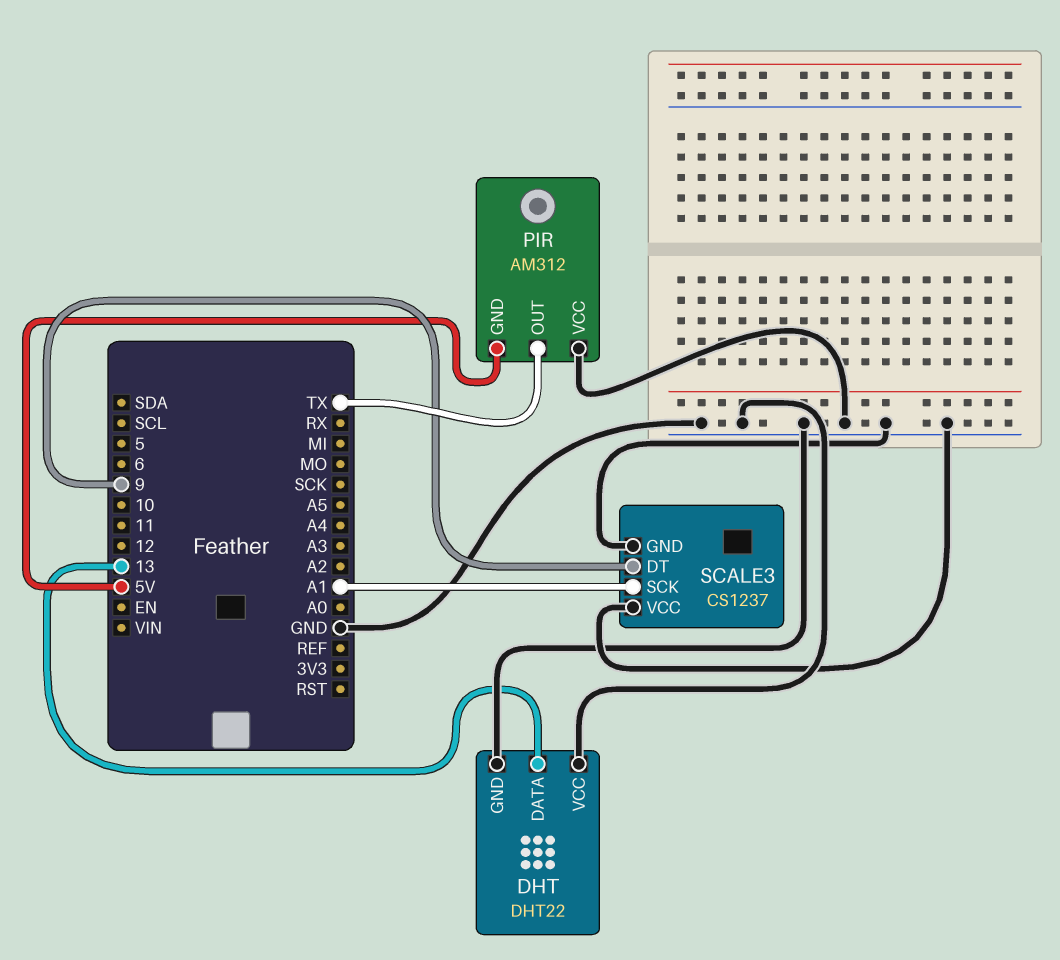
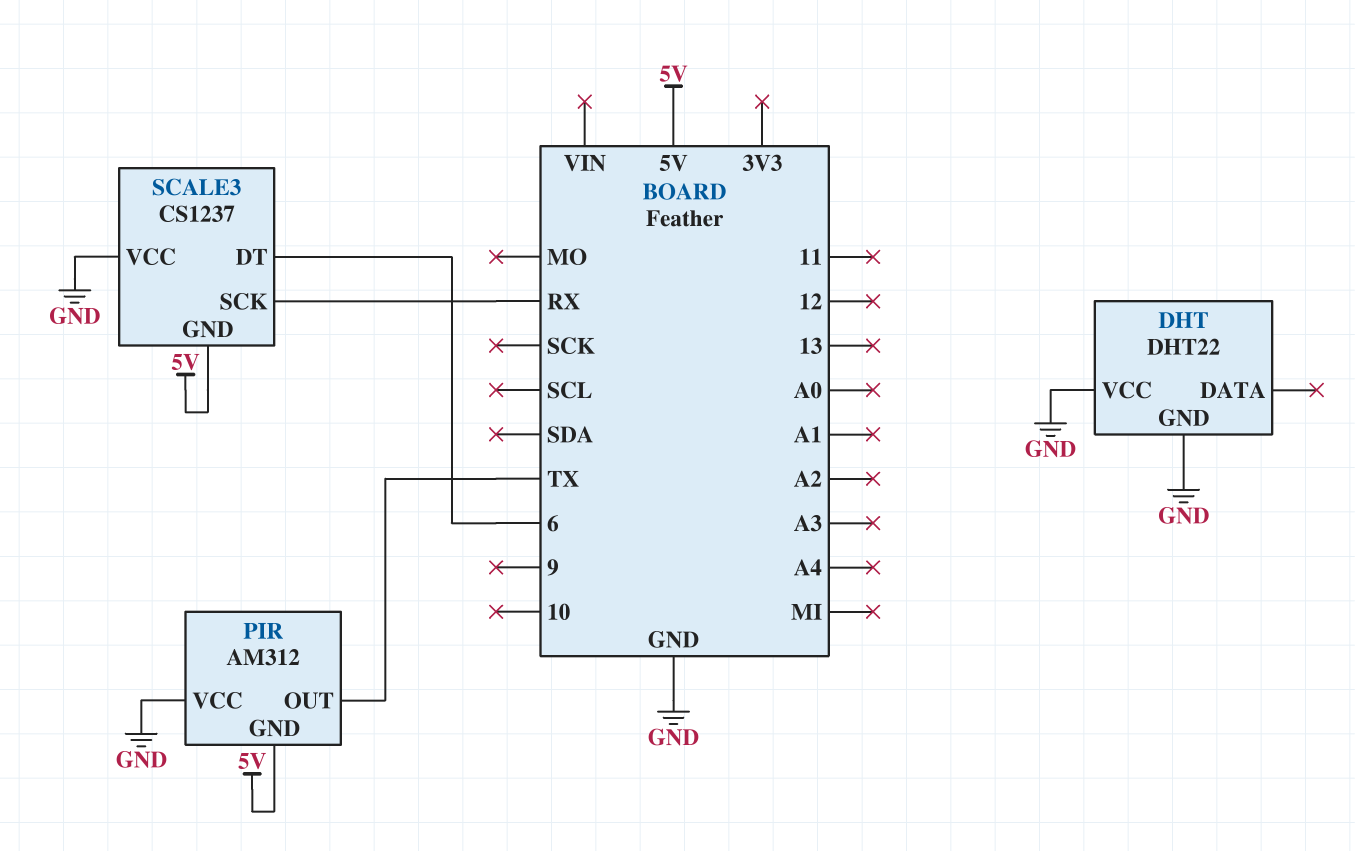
DHT pin DATA: 13 -> none
SCALE3 pin DT: 9 -> 6
SCALE3 pin GND: GND -> 5V
SCALE3 pin SCK: A1 -> RX

